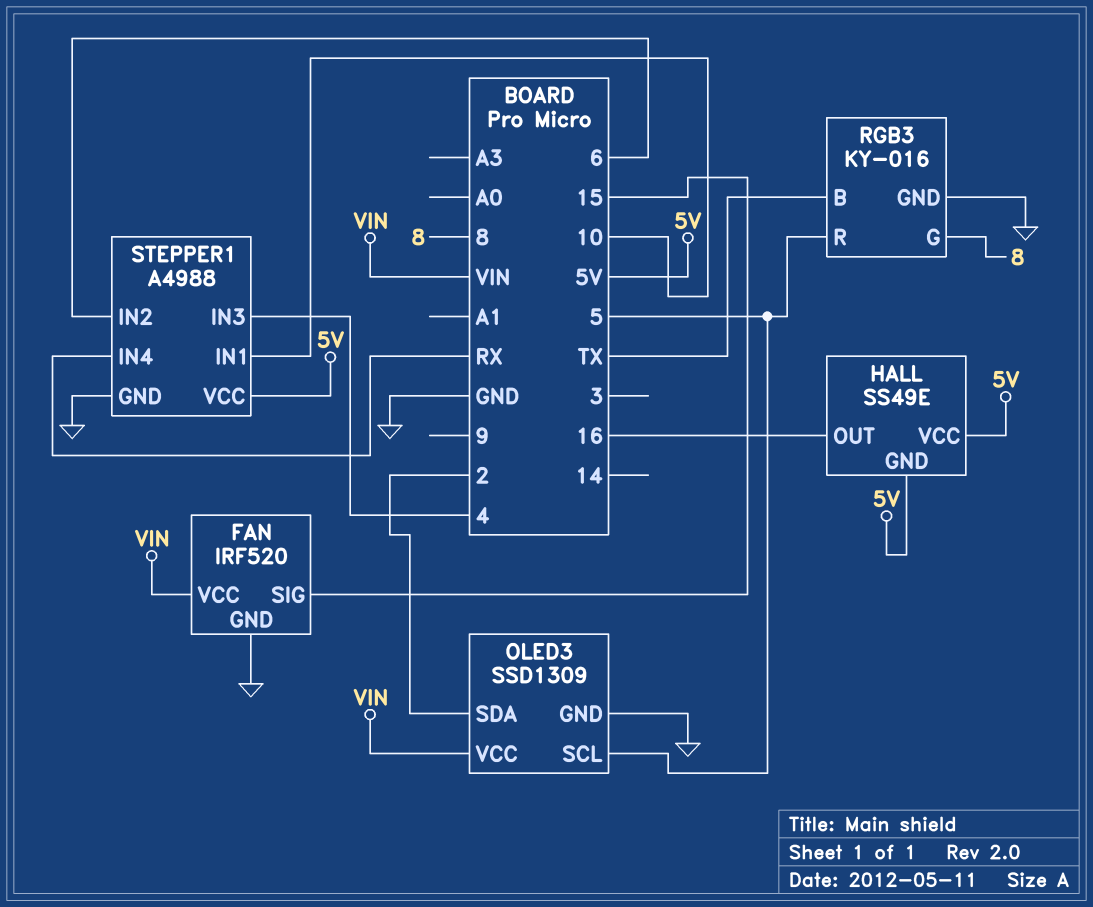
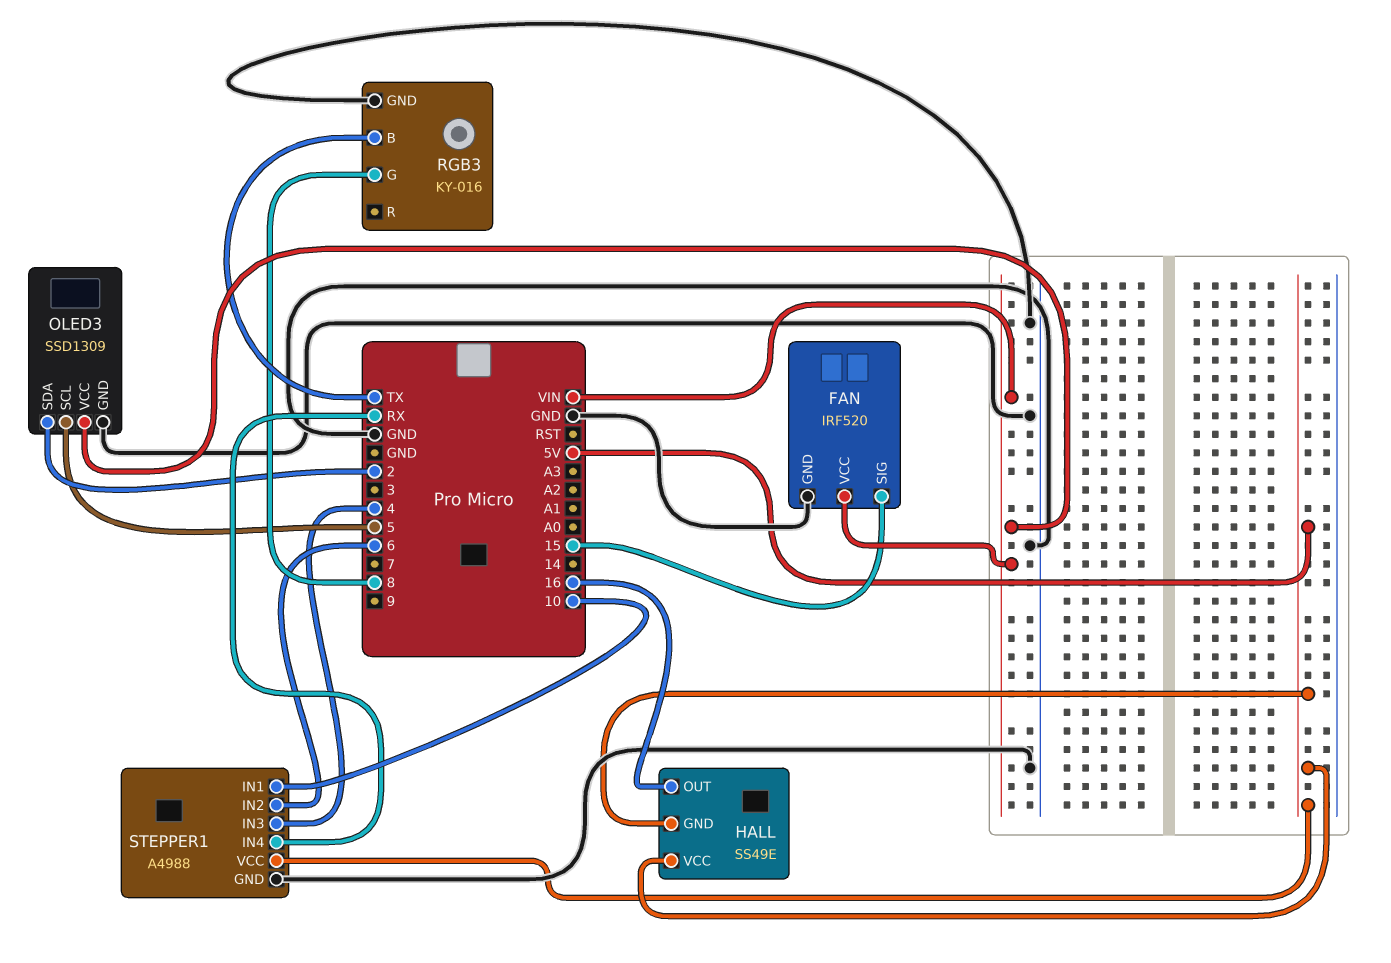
RGB3 pin R: 5 -> none

